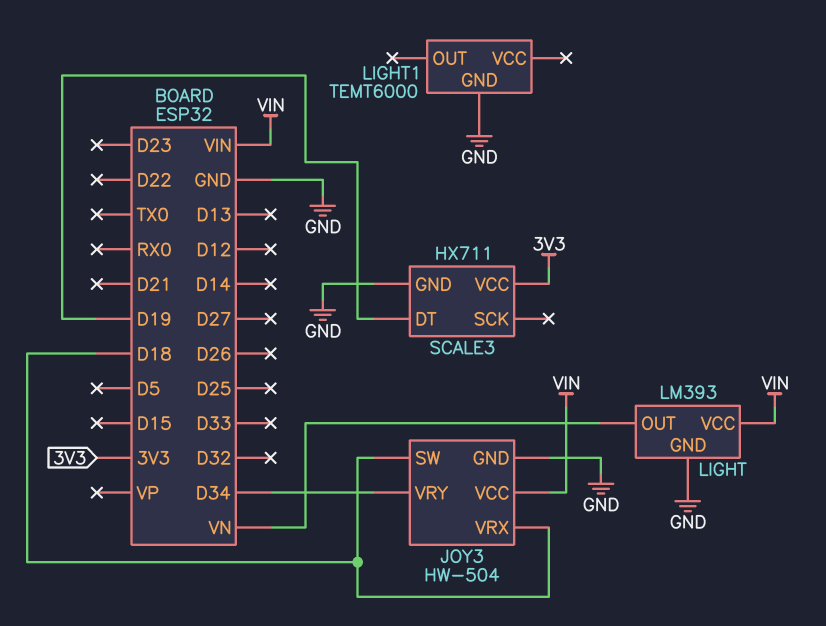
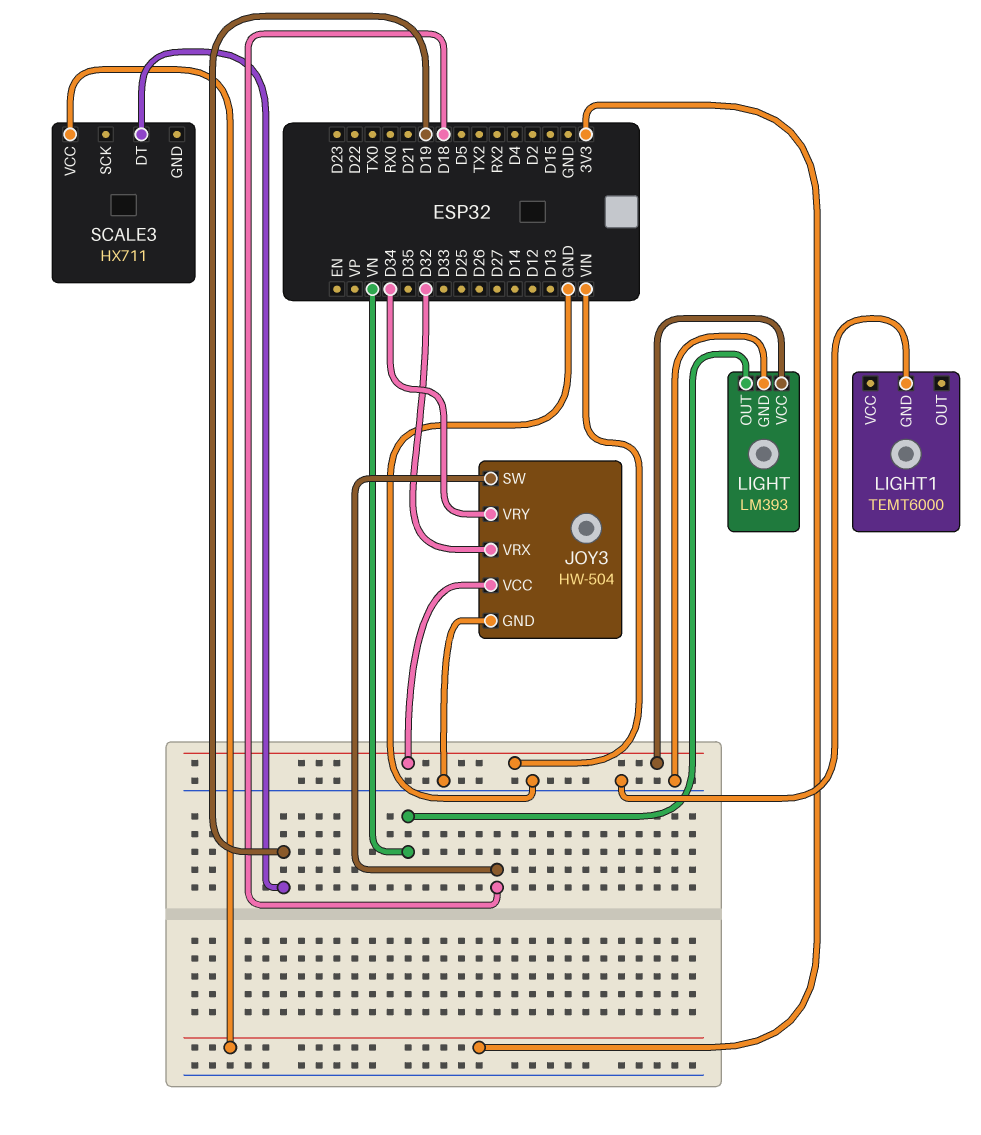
JOY3 pin VRX: D18 -> D32
SCALE3 pin GND: GND -> none

